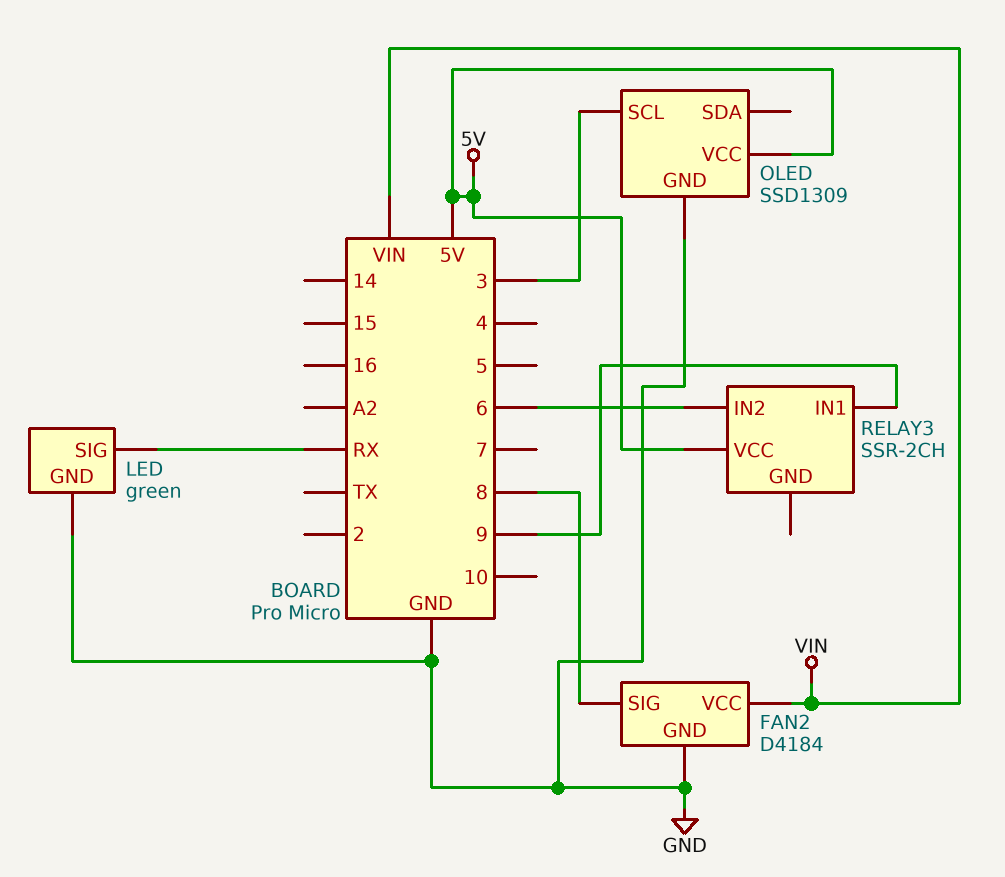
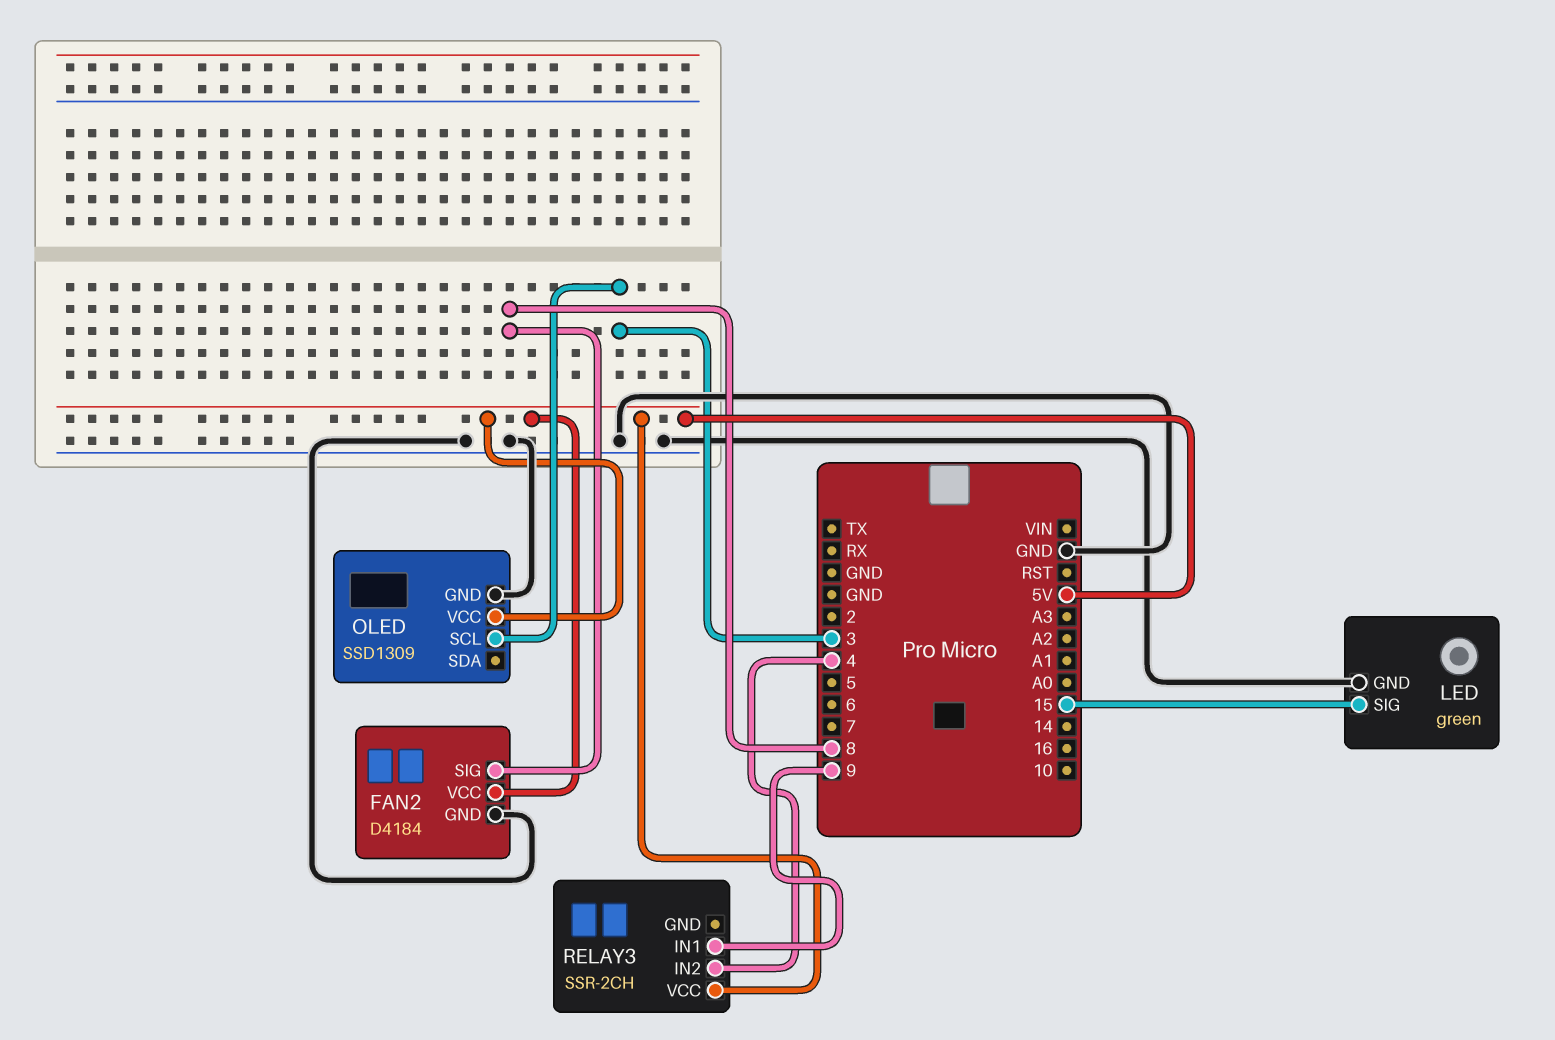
FAN2 pin VCC: VIN -> 5V
LED pin SIG: RX -> 15
RELAY3 pin IN2: 6 -> 4

